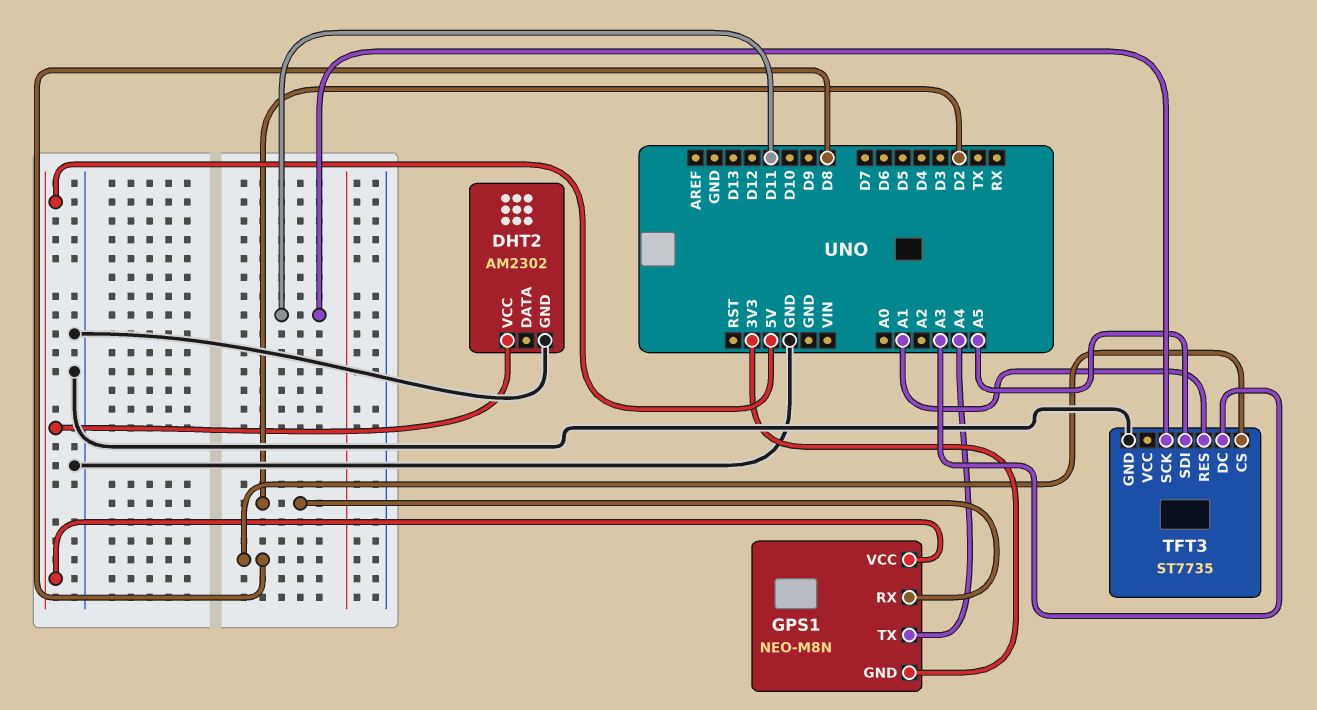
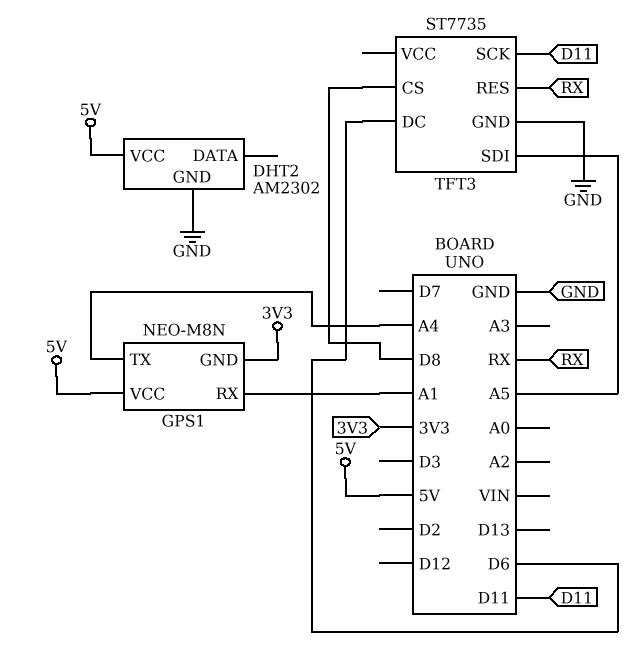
GPS1 pin RX: D2 -> A1
TFT3 pin DC: A3 -> D6
TFT3 pin RES: A1 -> RX

